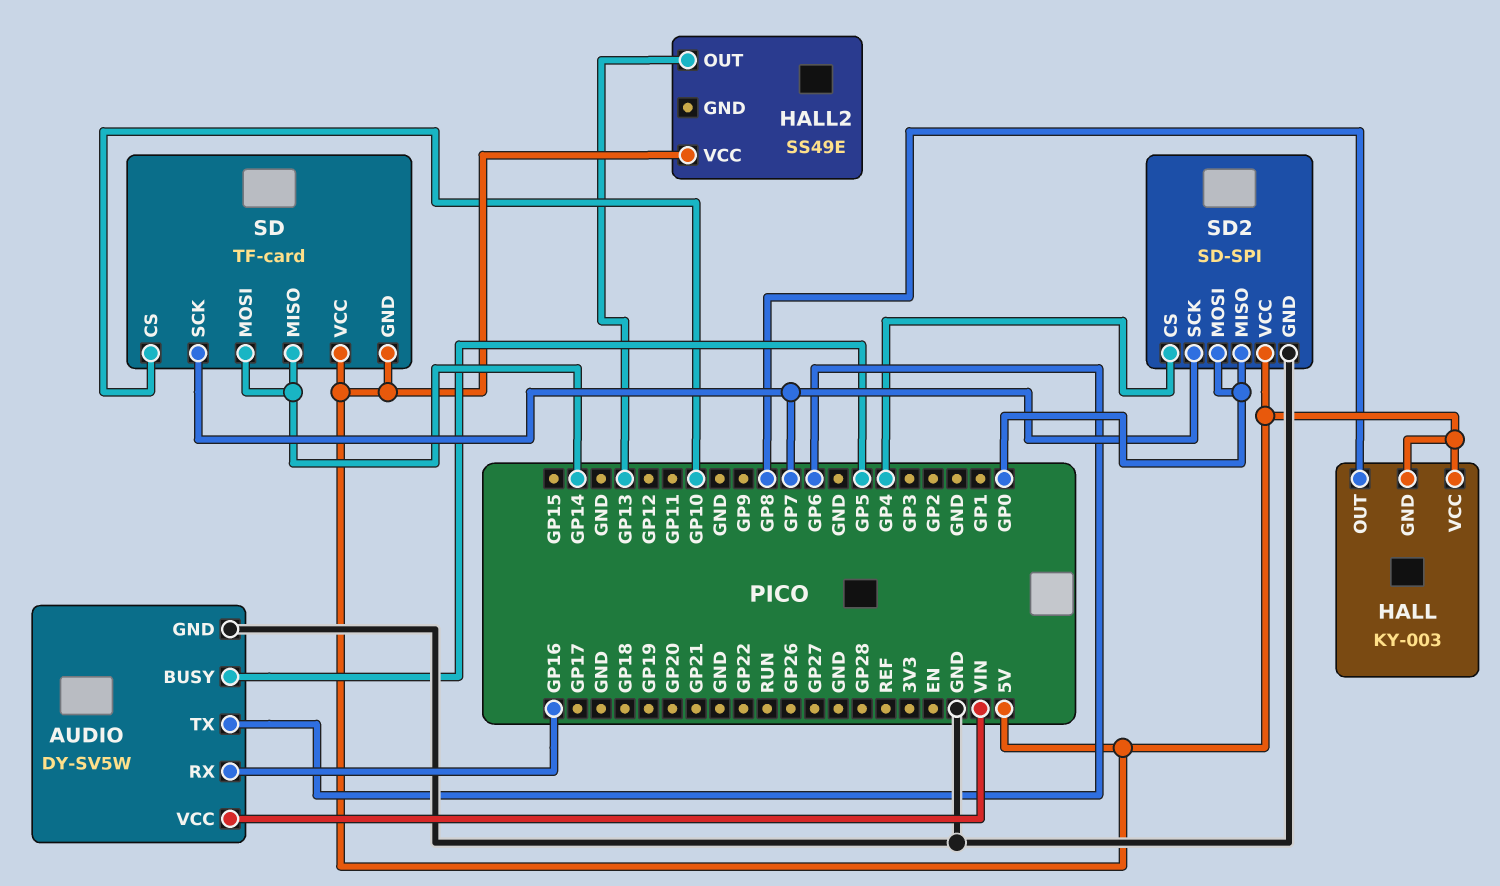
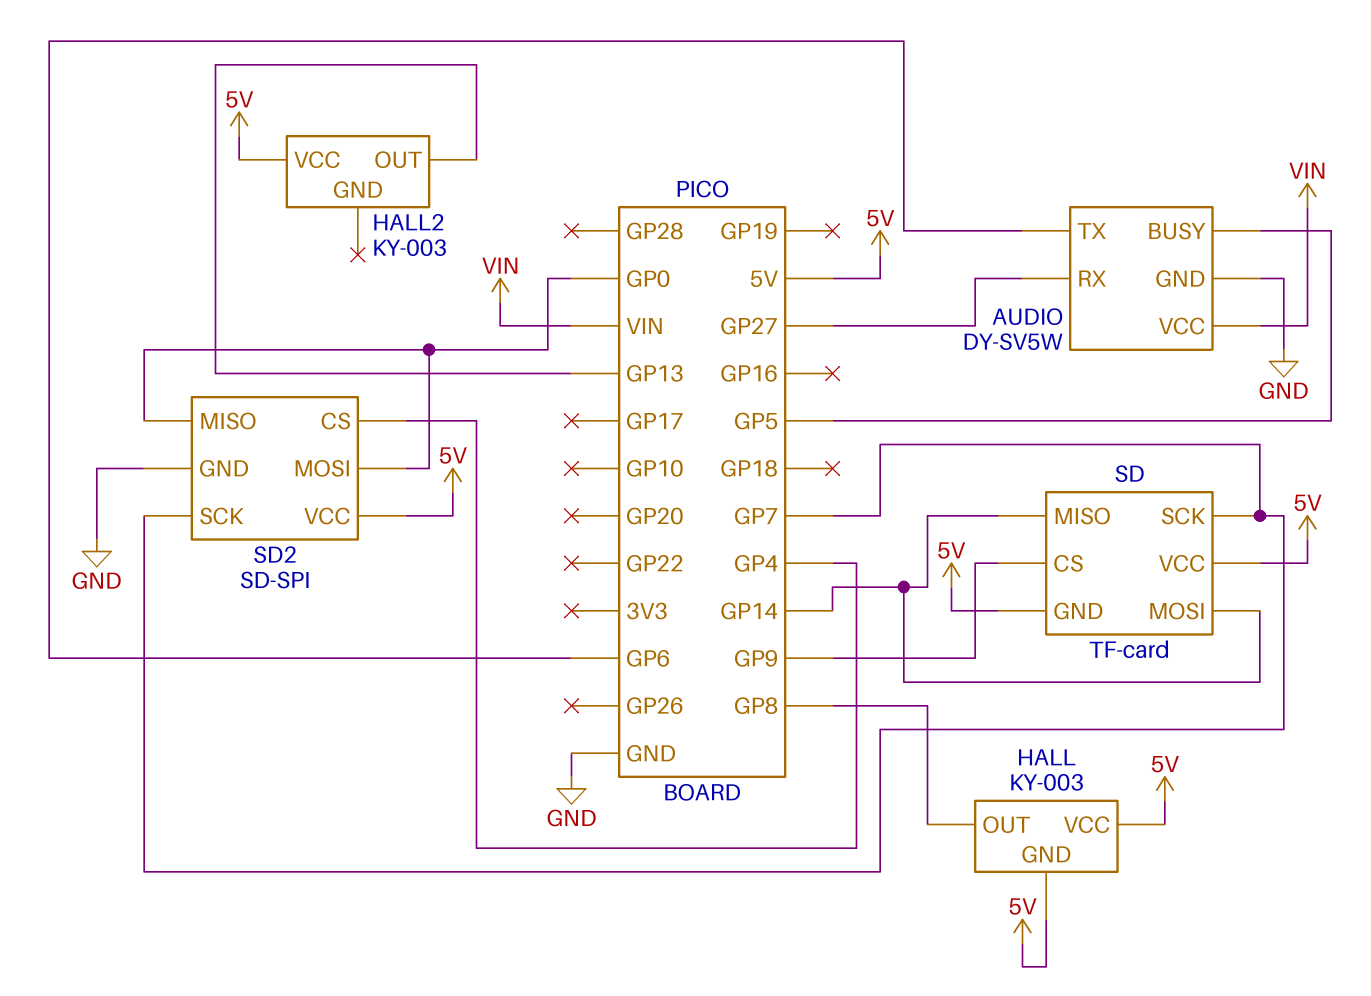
AUDIO pin RX: GP16 -> GP27
HALL2: SS49E -> KY-003
SD pin CS: GP10 -> GP9

